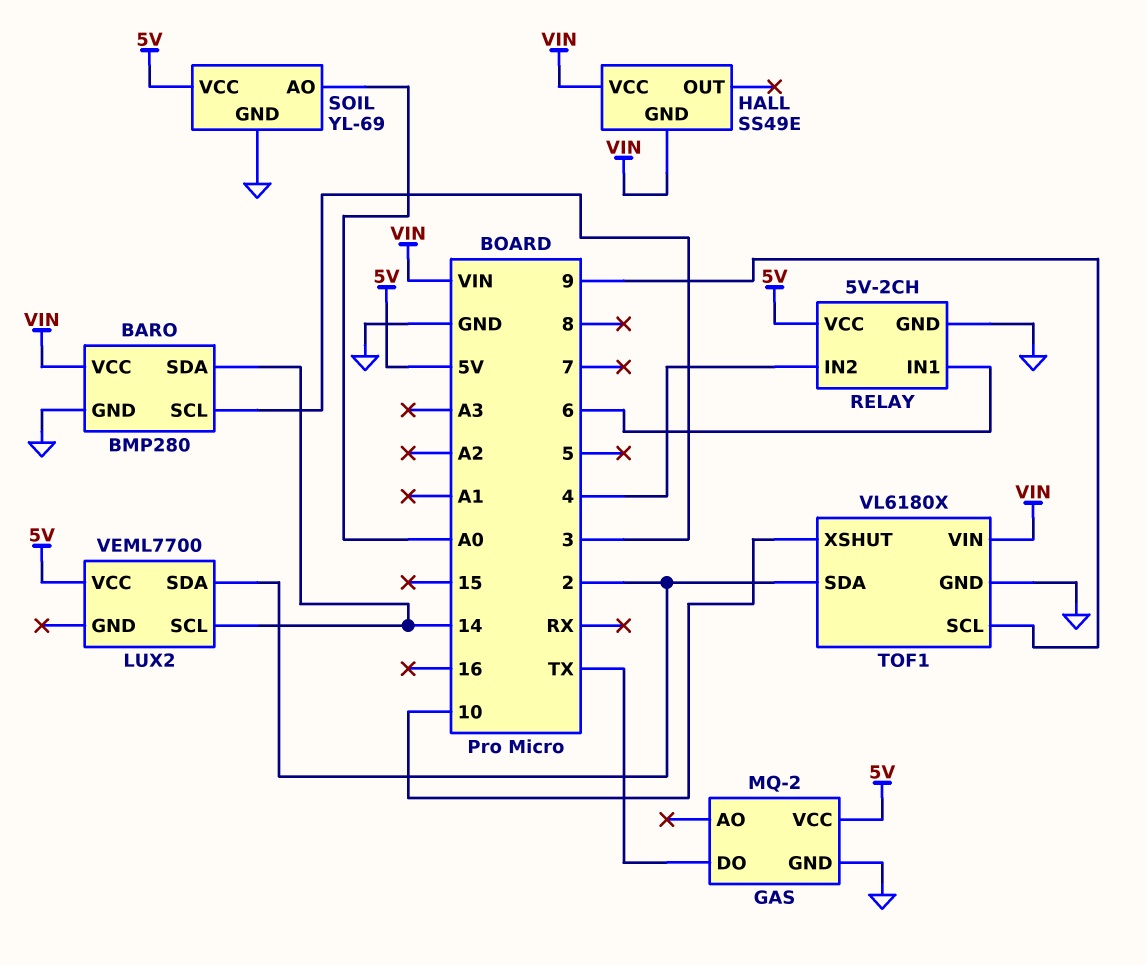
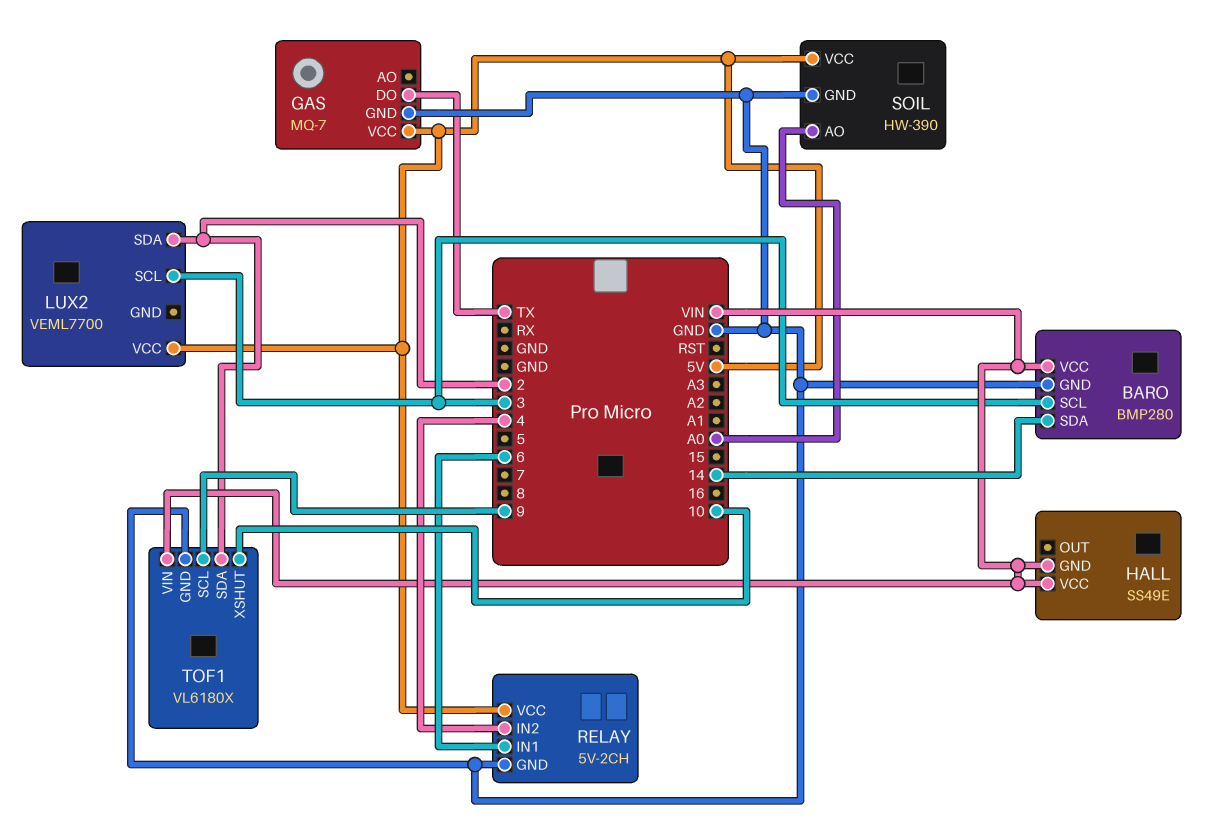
GAS: MQ-2 -> MQ-7
LUX2 pin SCL: 14 -> 3
SOIL: YL-69 -> HW-390

